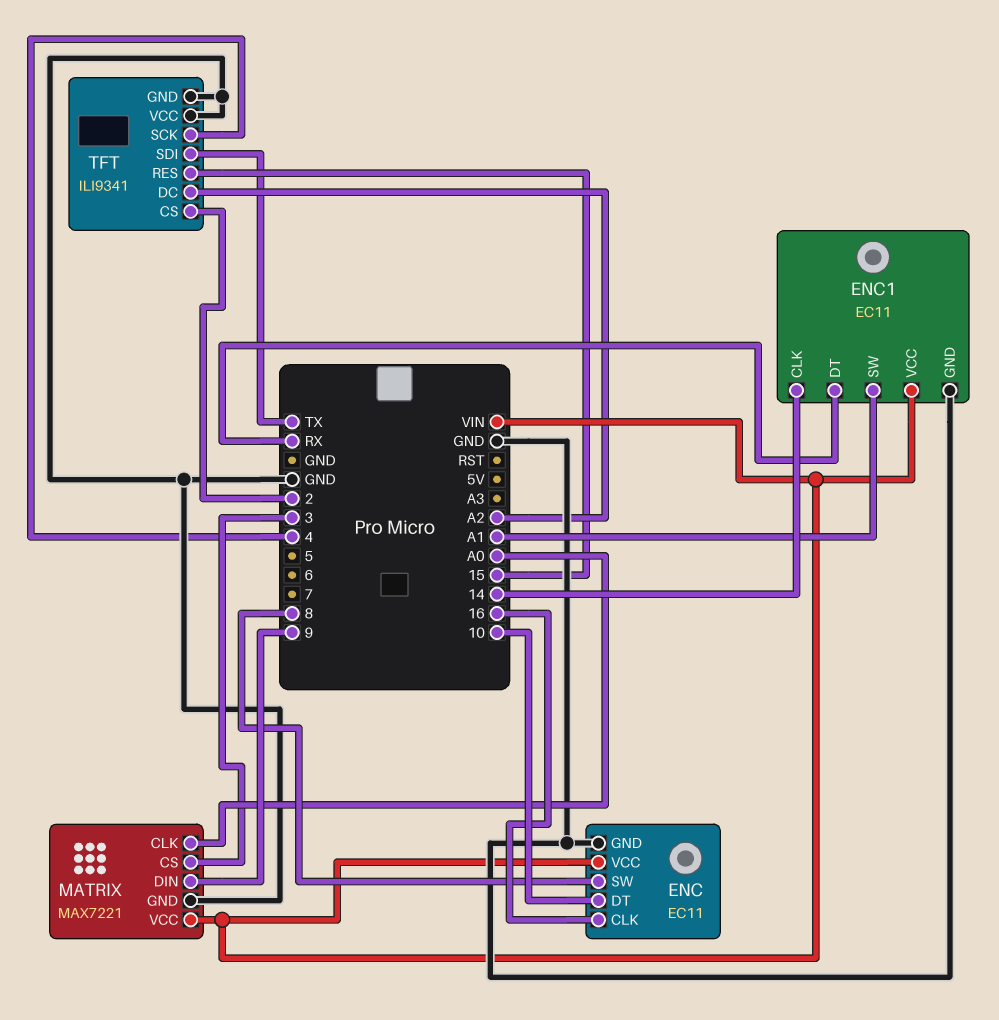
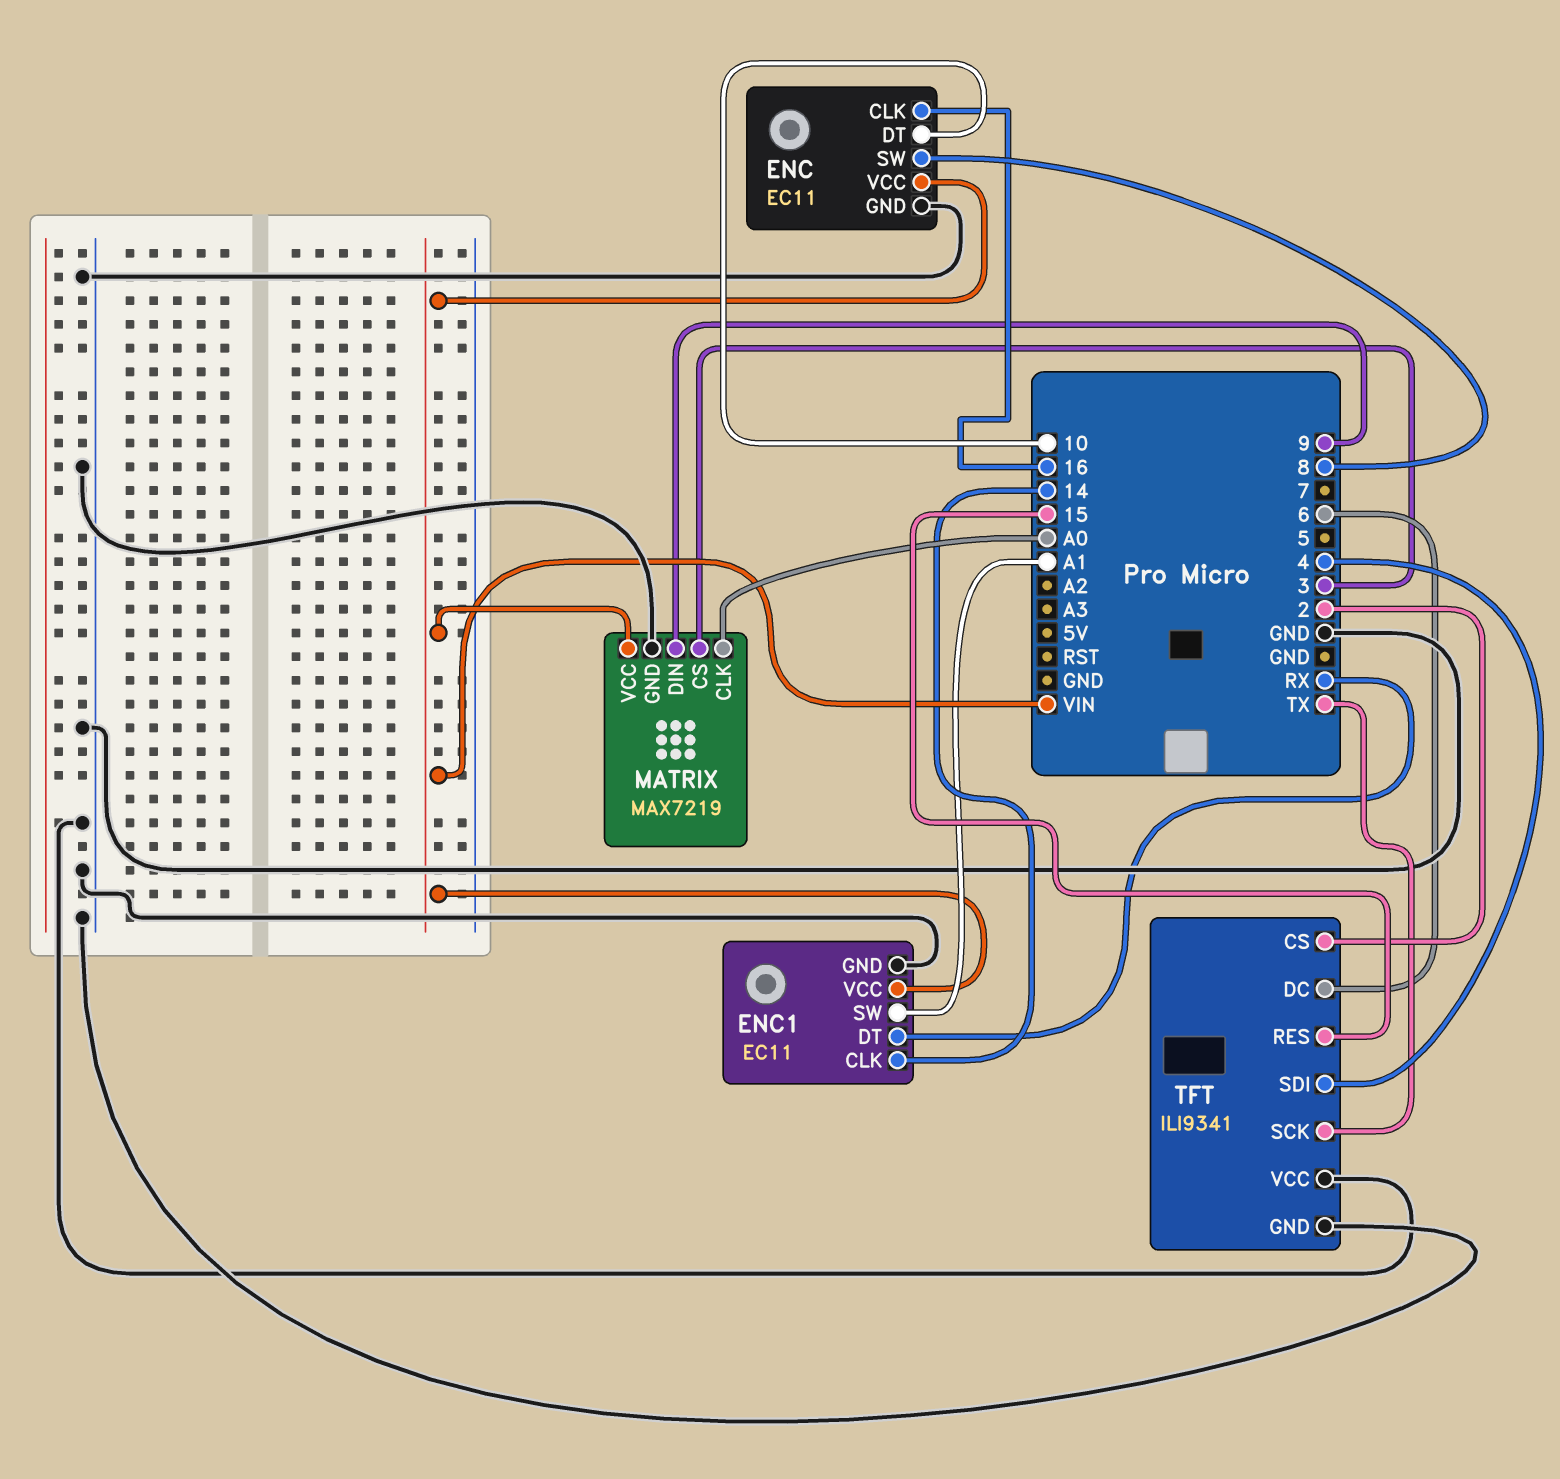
MATRIX: MAX7221 -> MAX7219
TFT pin DC: A2 -> 6
TFT pin SCK: 4 -> TX
TFT pin SDI: TX -> 4

